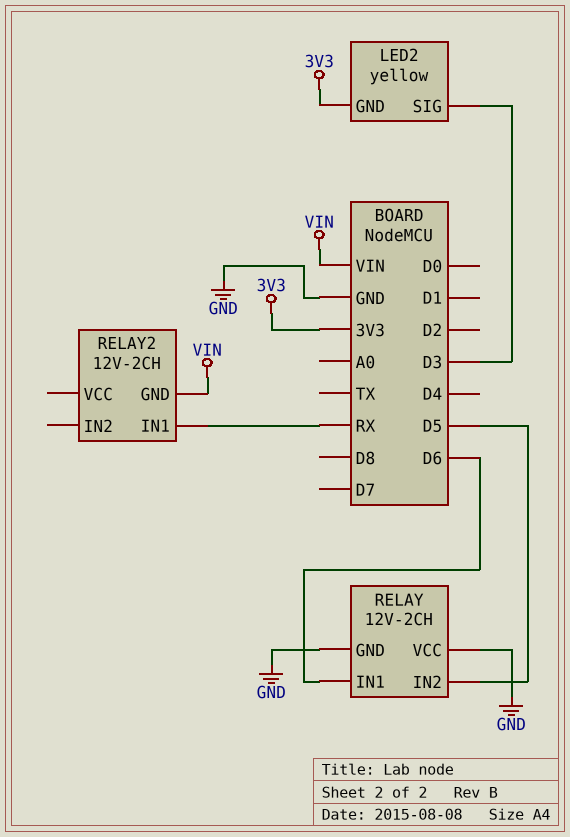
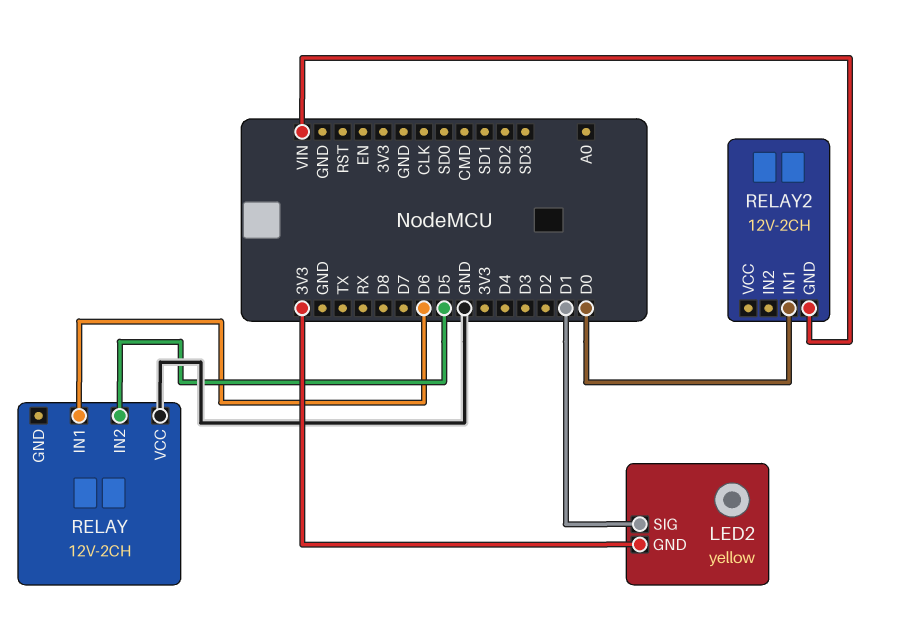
LED2 pin SIG: D3 -> D1
RELAY pin GND: GND -> none
RELAY2 pin IN1: RX -> D0

